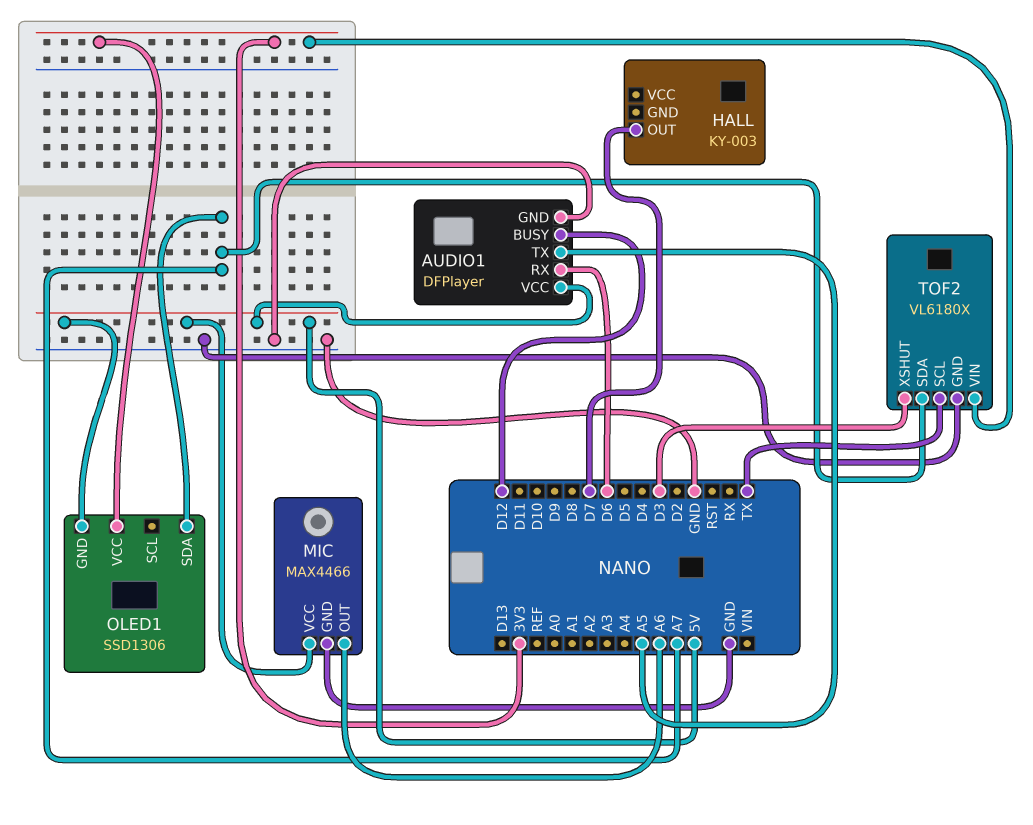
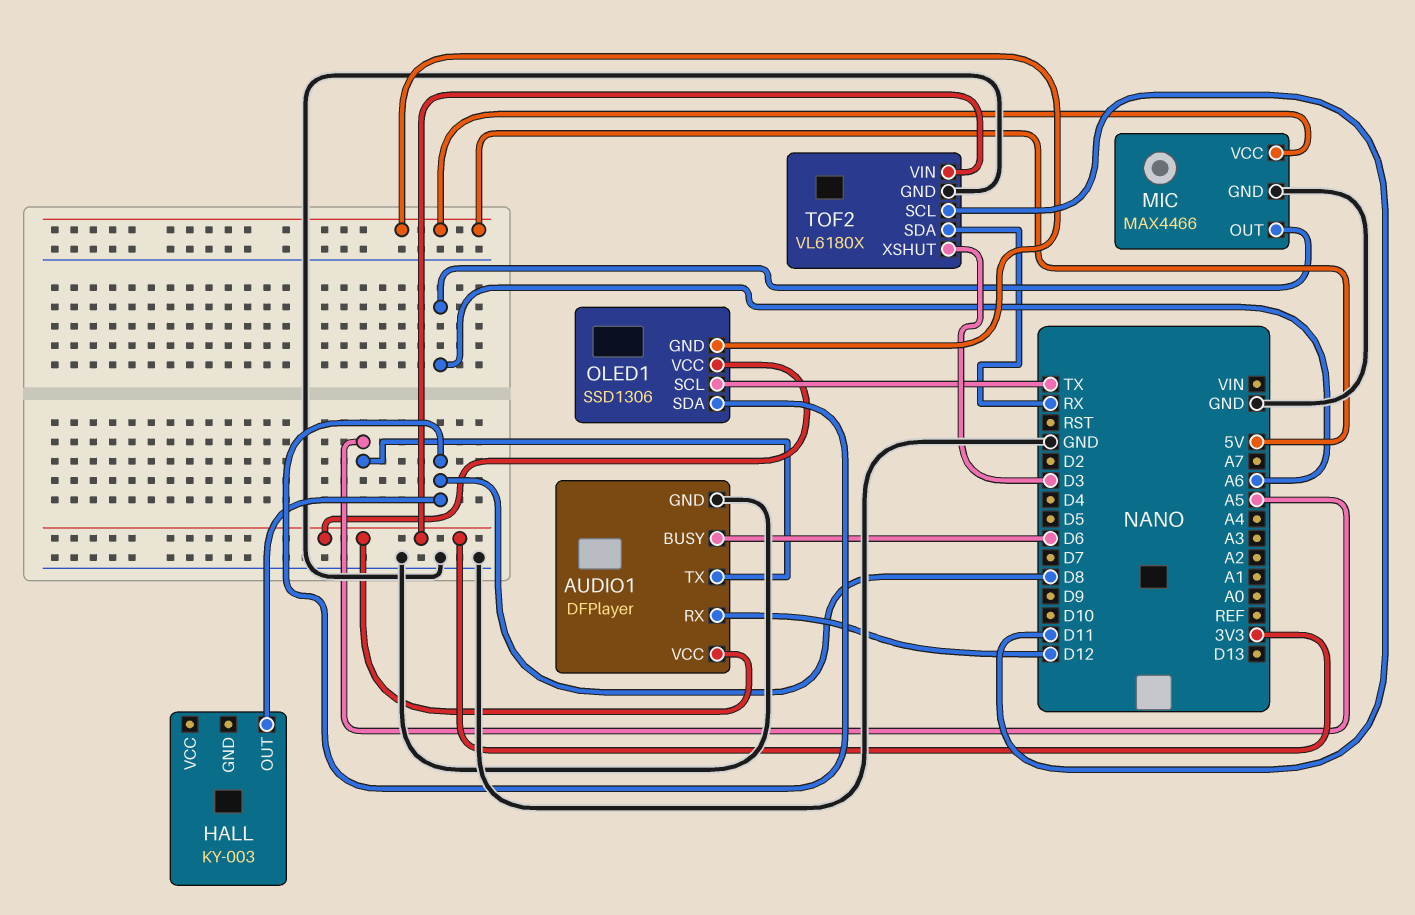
AUDIO1 pin BUSY: D12 -> D6
AUDIO1 pin RX: D6 -> D12
AUDIO1 pin VCC: 5V -> 3V3
HALL pin OUT: D7 -> D8
OLED1 pin SCL: none -> TX
OLED1 pin SDA: A7 -> D8
TOF2 pin SCL: TX -> D11
TOF2 pin SDA: A7 -> RX

